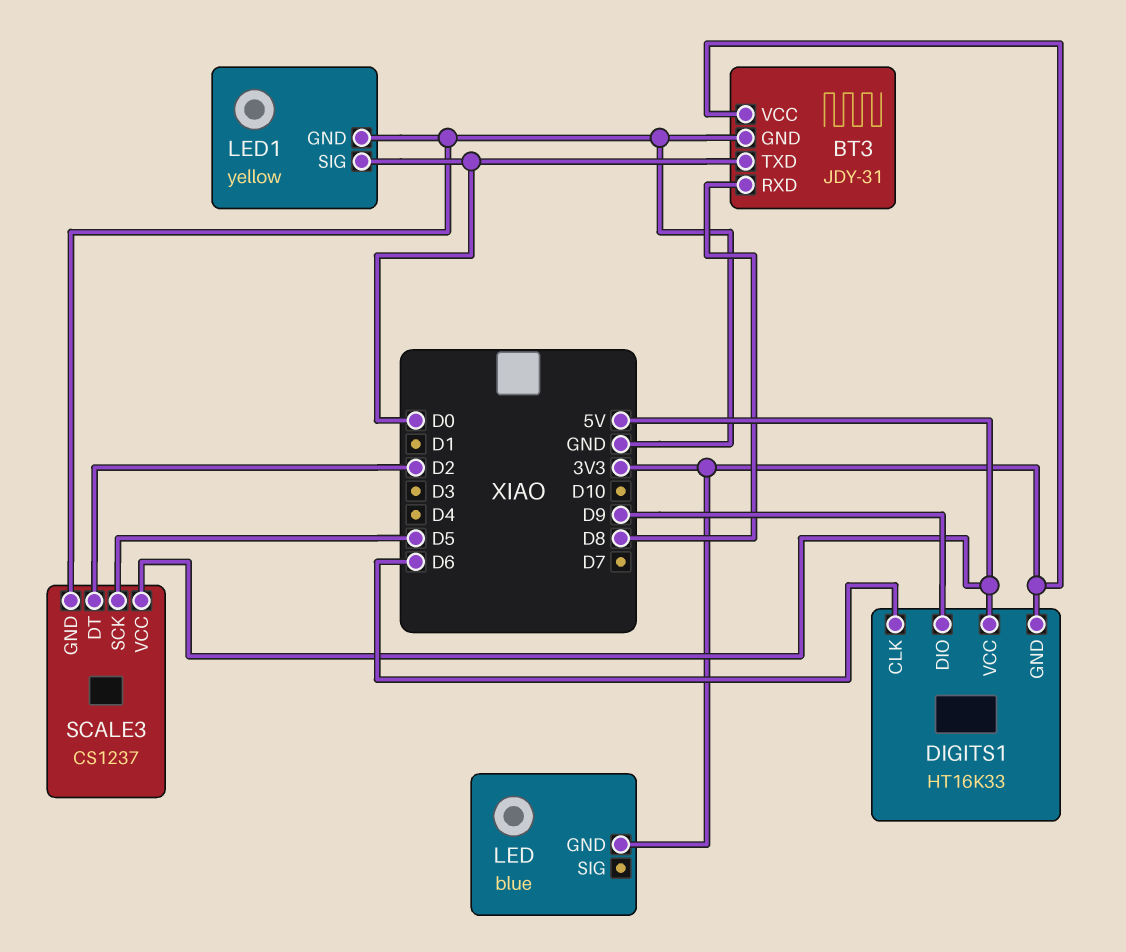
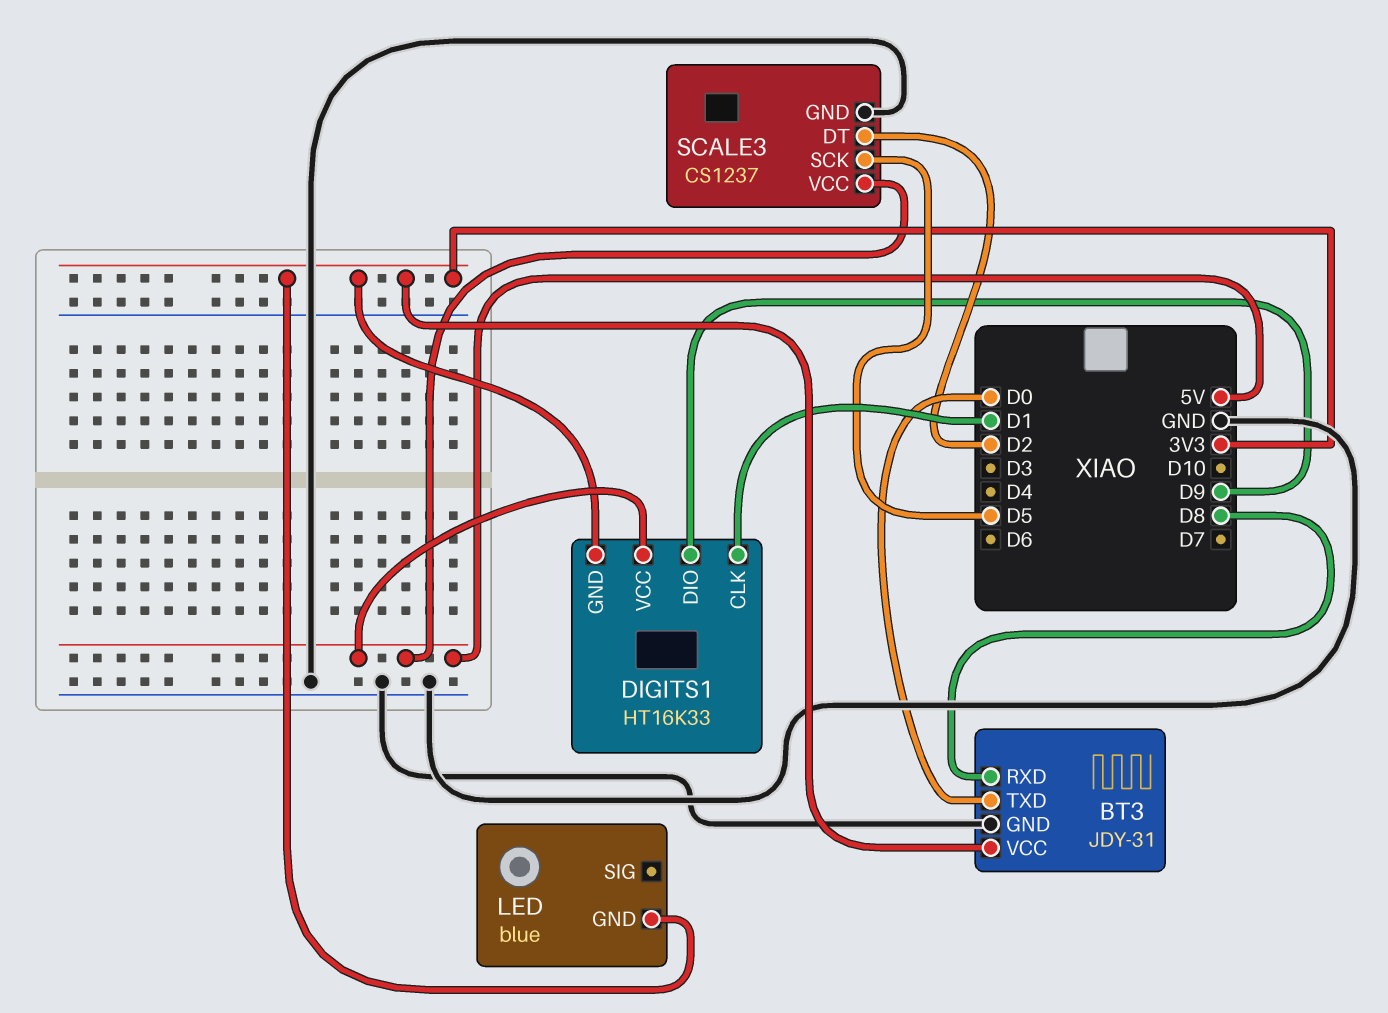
DIGITS1 pin CLK: D6 -> D1
LED1: yellow -> none
LED1 pin GND: GND -> none
LED1 pin SIG: D0 -> none

